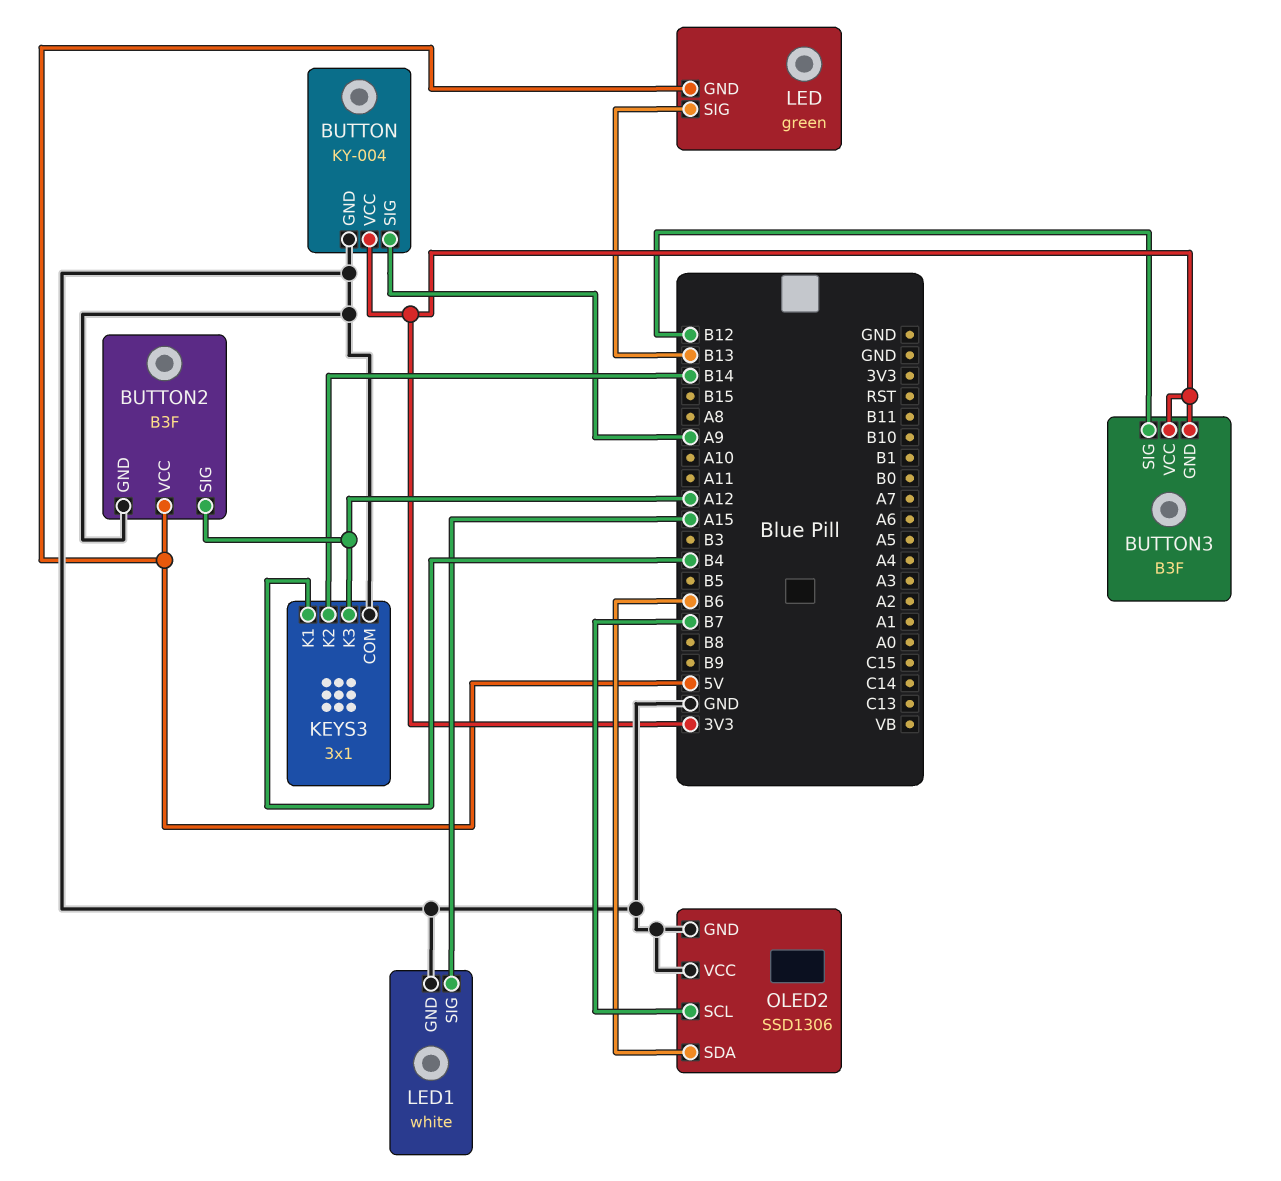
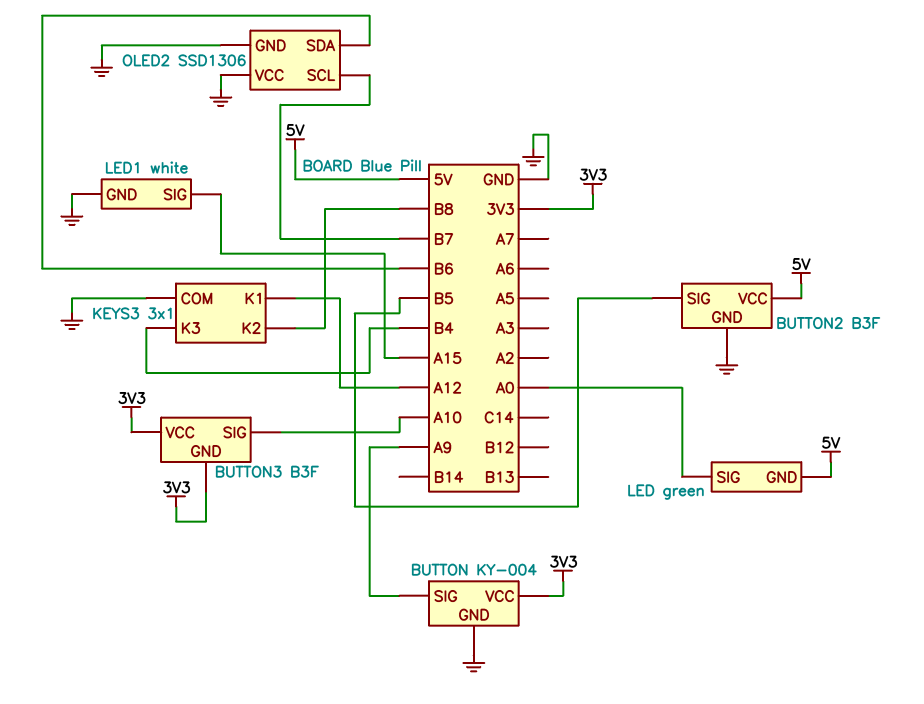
BUTTON2 pin SIG: A12 -> B5
BUTTON3 pin SIG: B12 -> A10
KEYS3 pin K1: B4 -> A12
KEYS3 pin K2: B14 -> B8
KEYS3 pin K3: A12 -> B4
LED pin SIG: B13 -> A0

